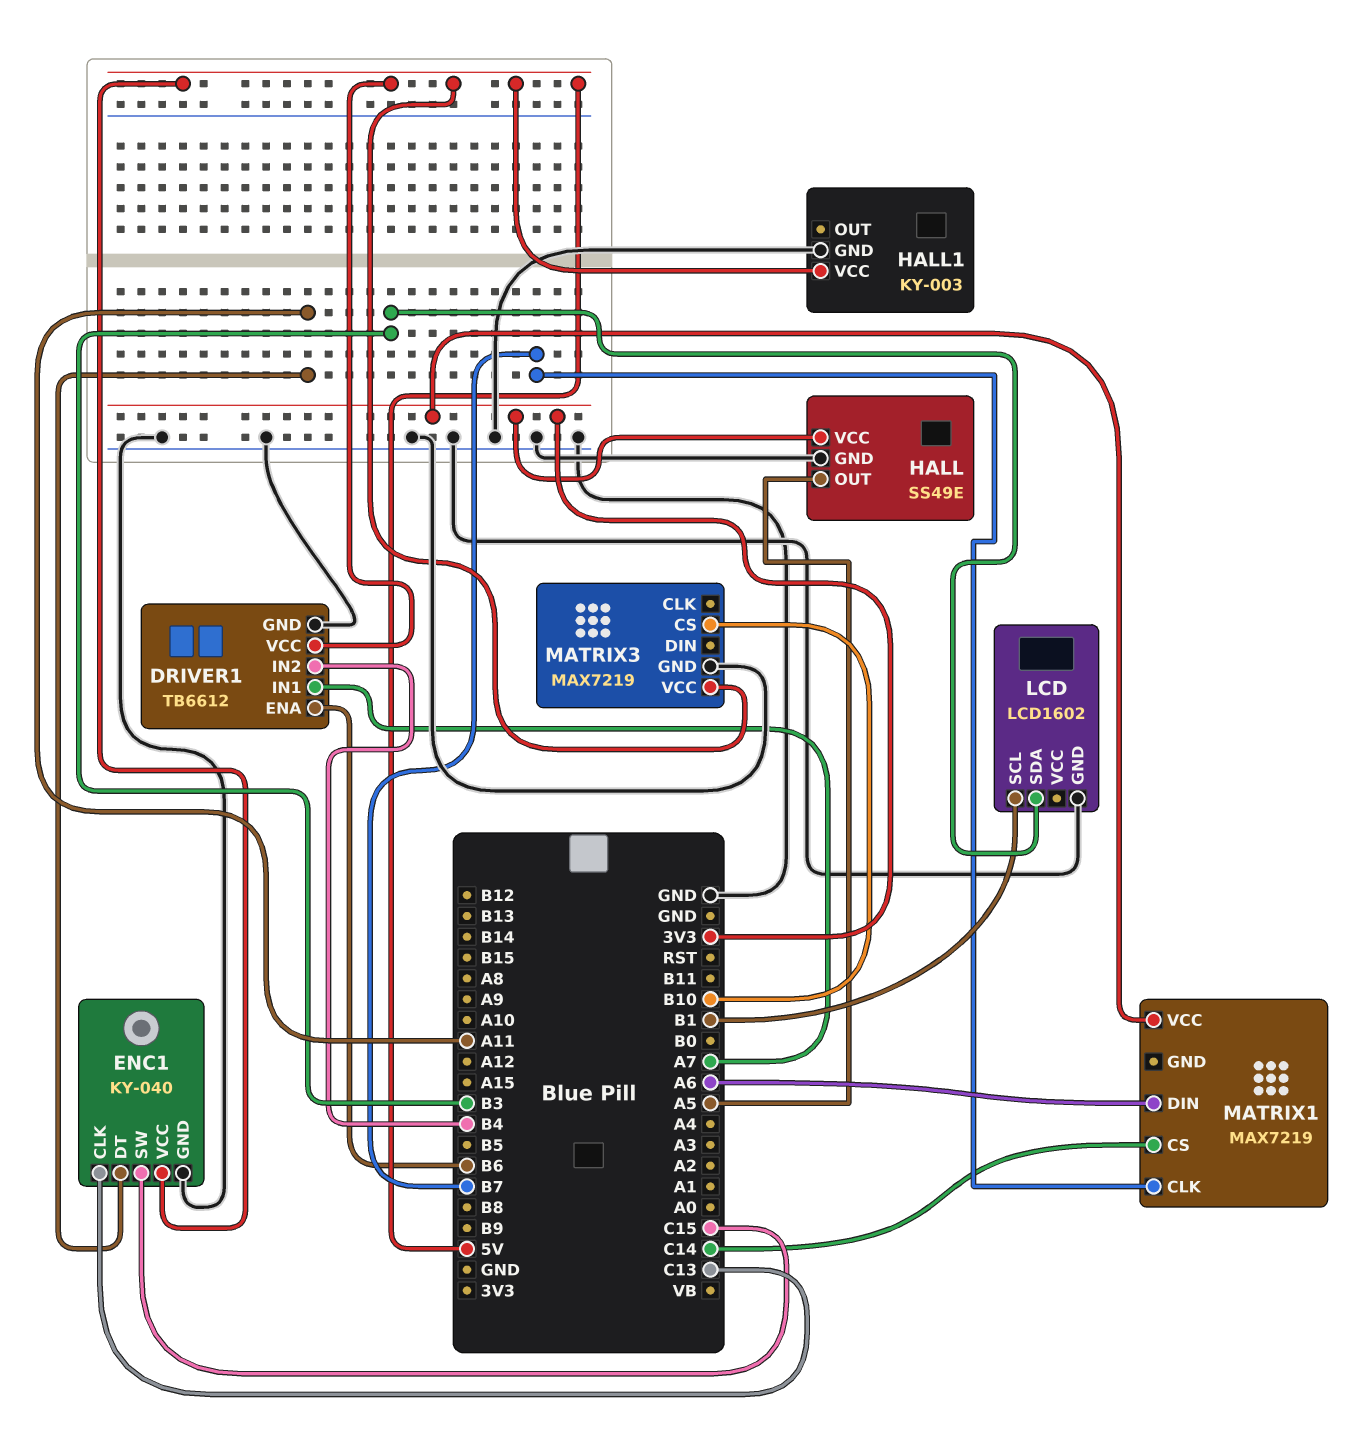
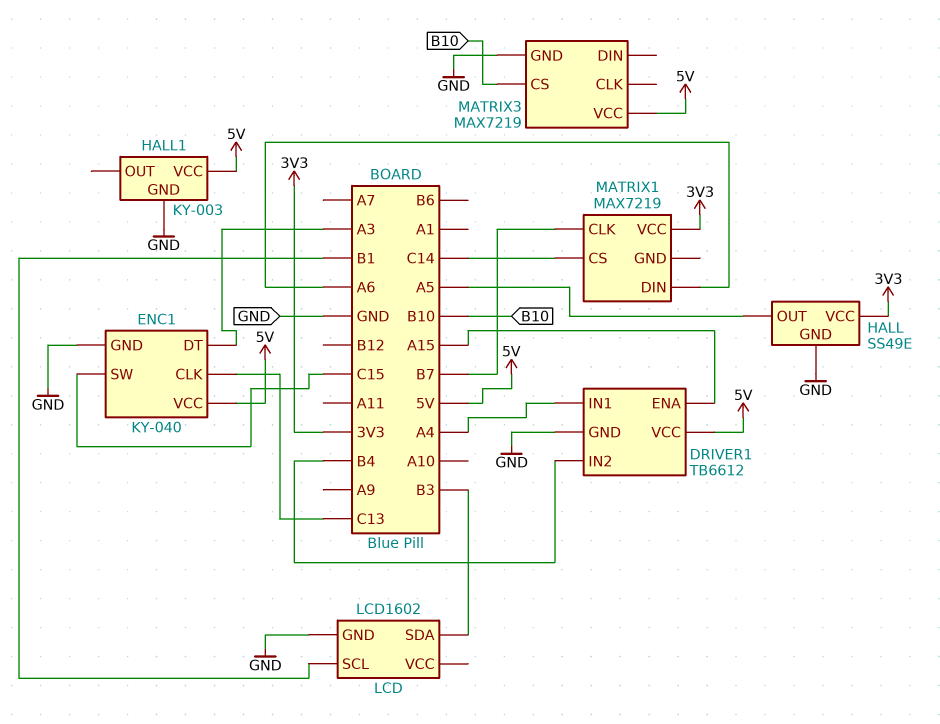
DRIVER1 pin ENA: B6 -> A15
DRIVER1 pin IN1: A7 -> A4
ENC1 pin DT: A11 -> A3

